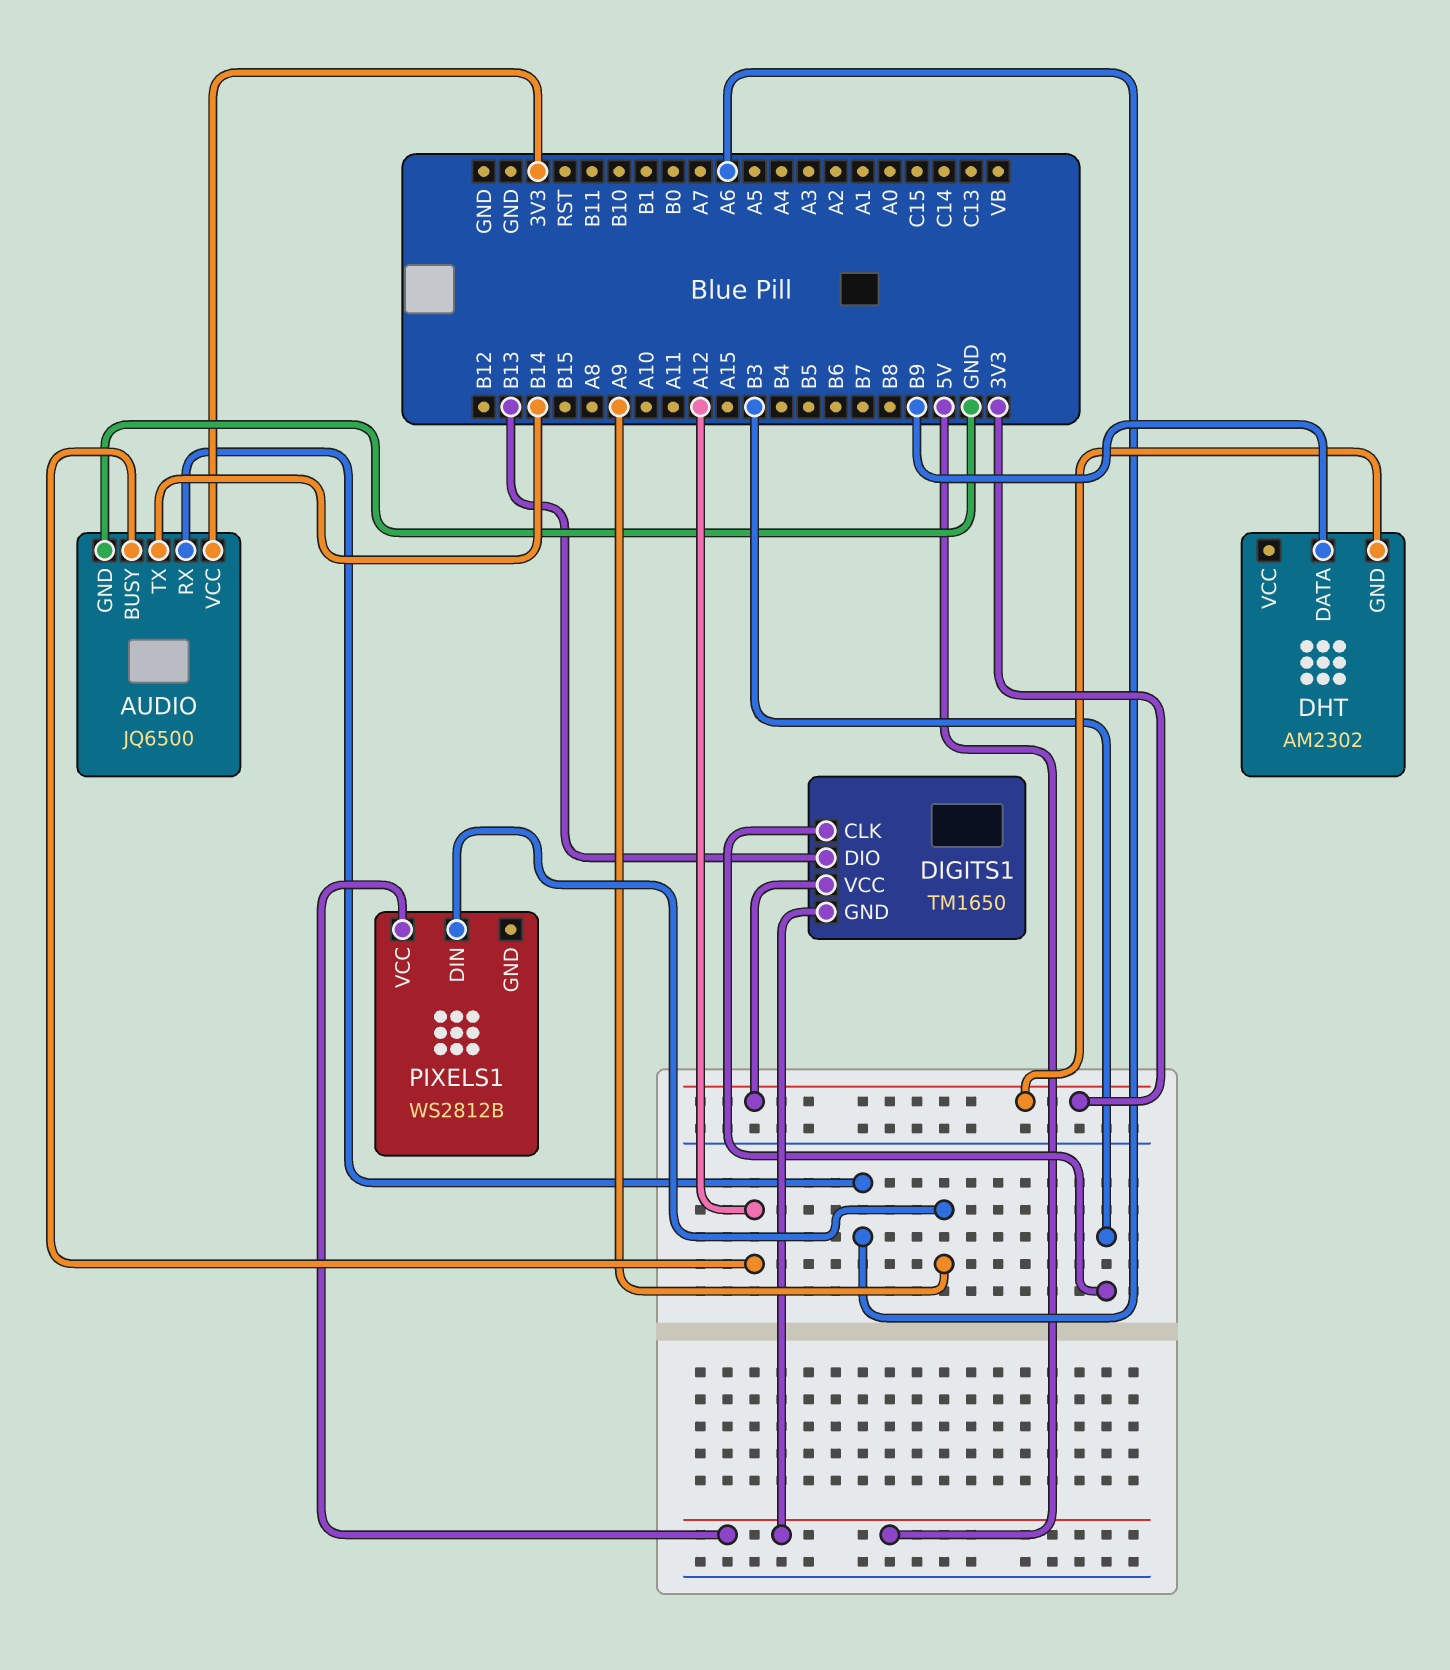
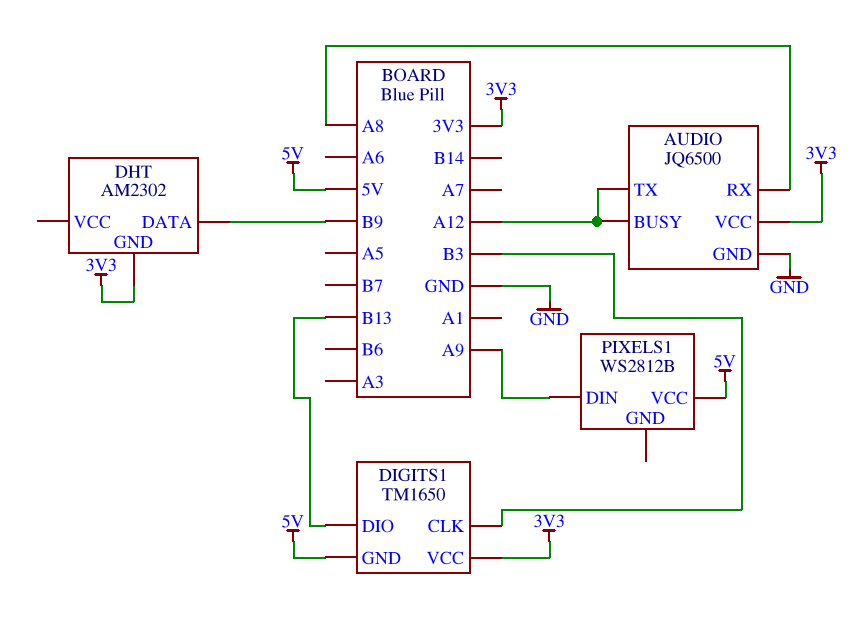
AUDIO pin RX: A6 -> A8
AUDIO pin TX: B14 -> A12

